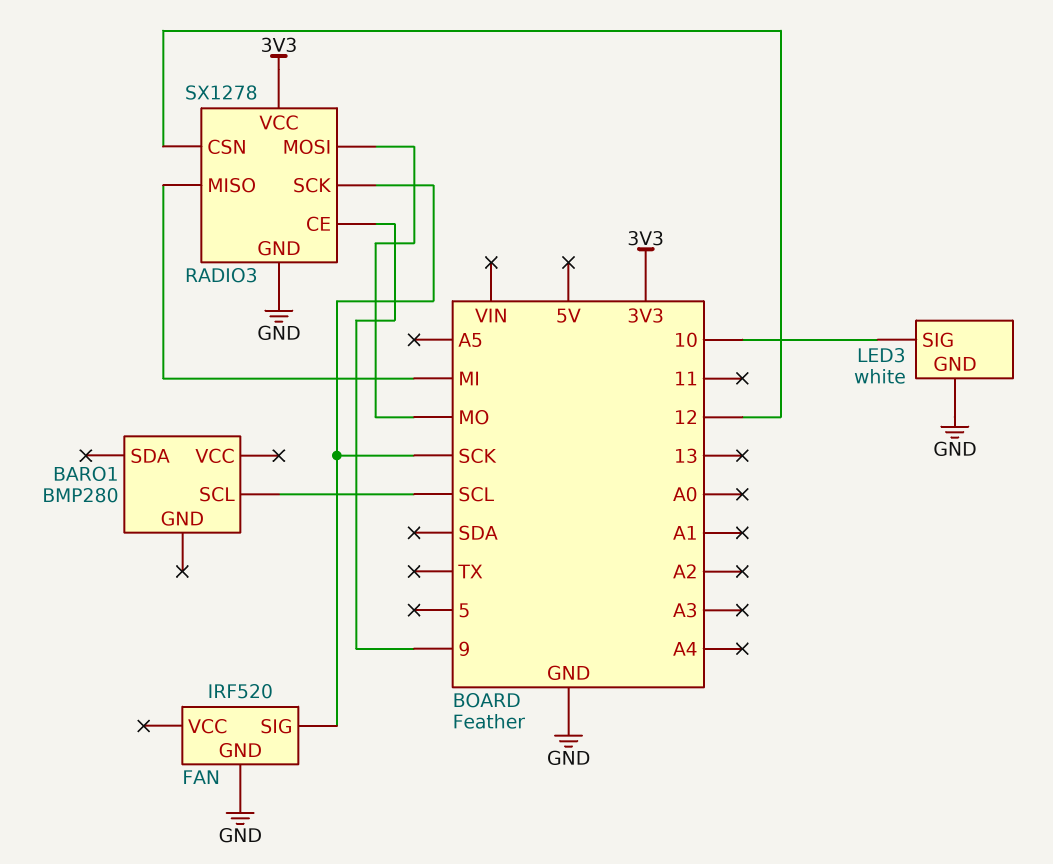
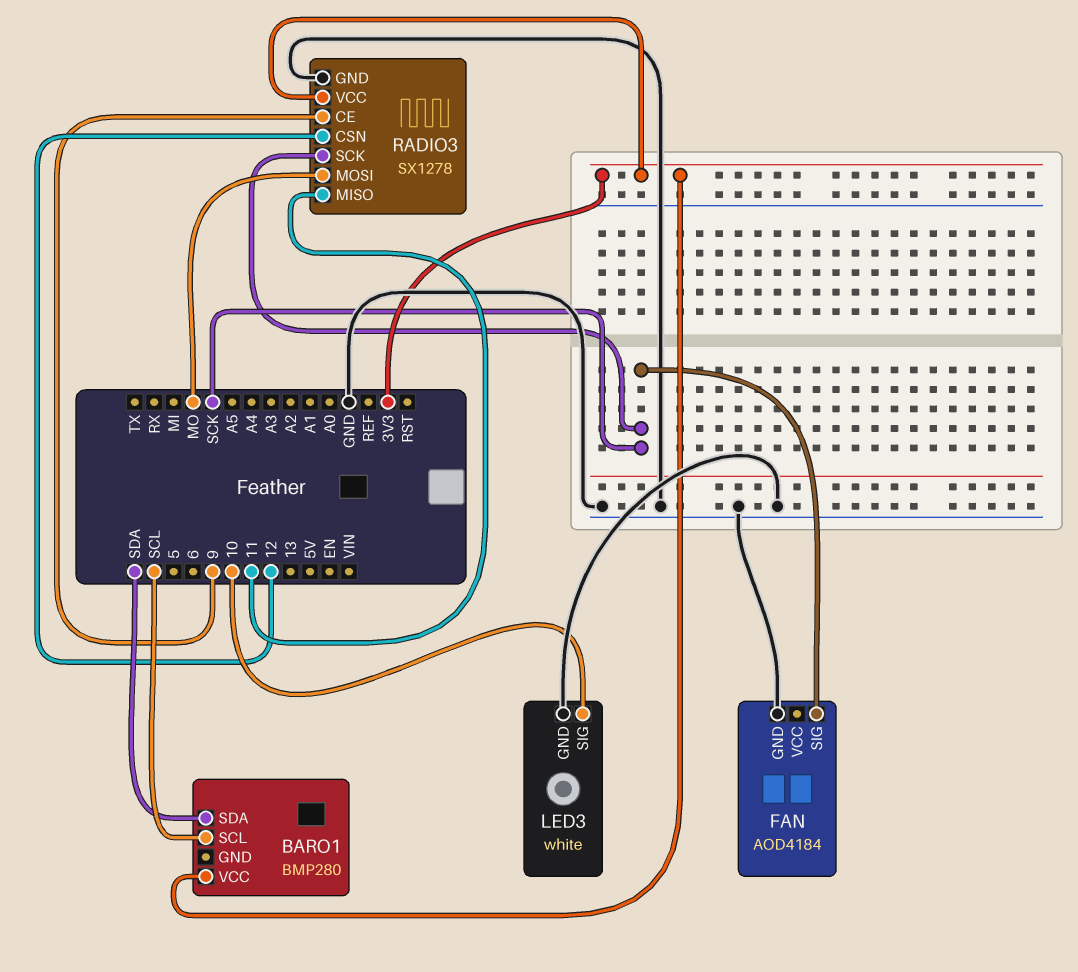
BARO1 pin SDA: none -> SDA
BARO1 pin VCC: none -> 3V3
FAN: IRF520 -> AOD4184
RADIO3 pin MISO: MI -> 11

